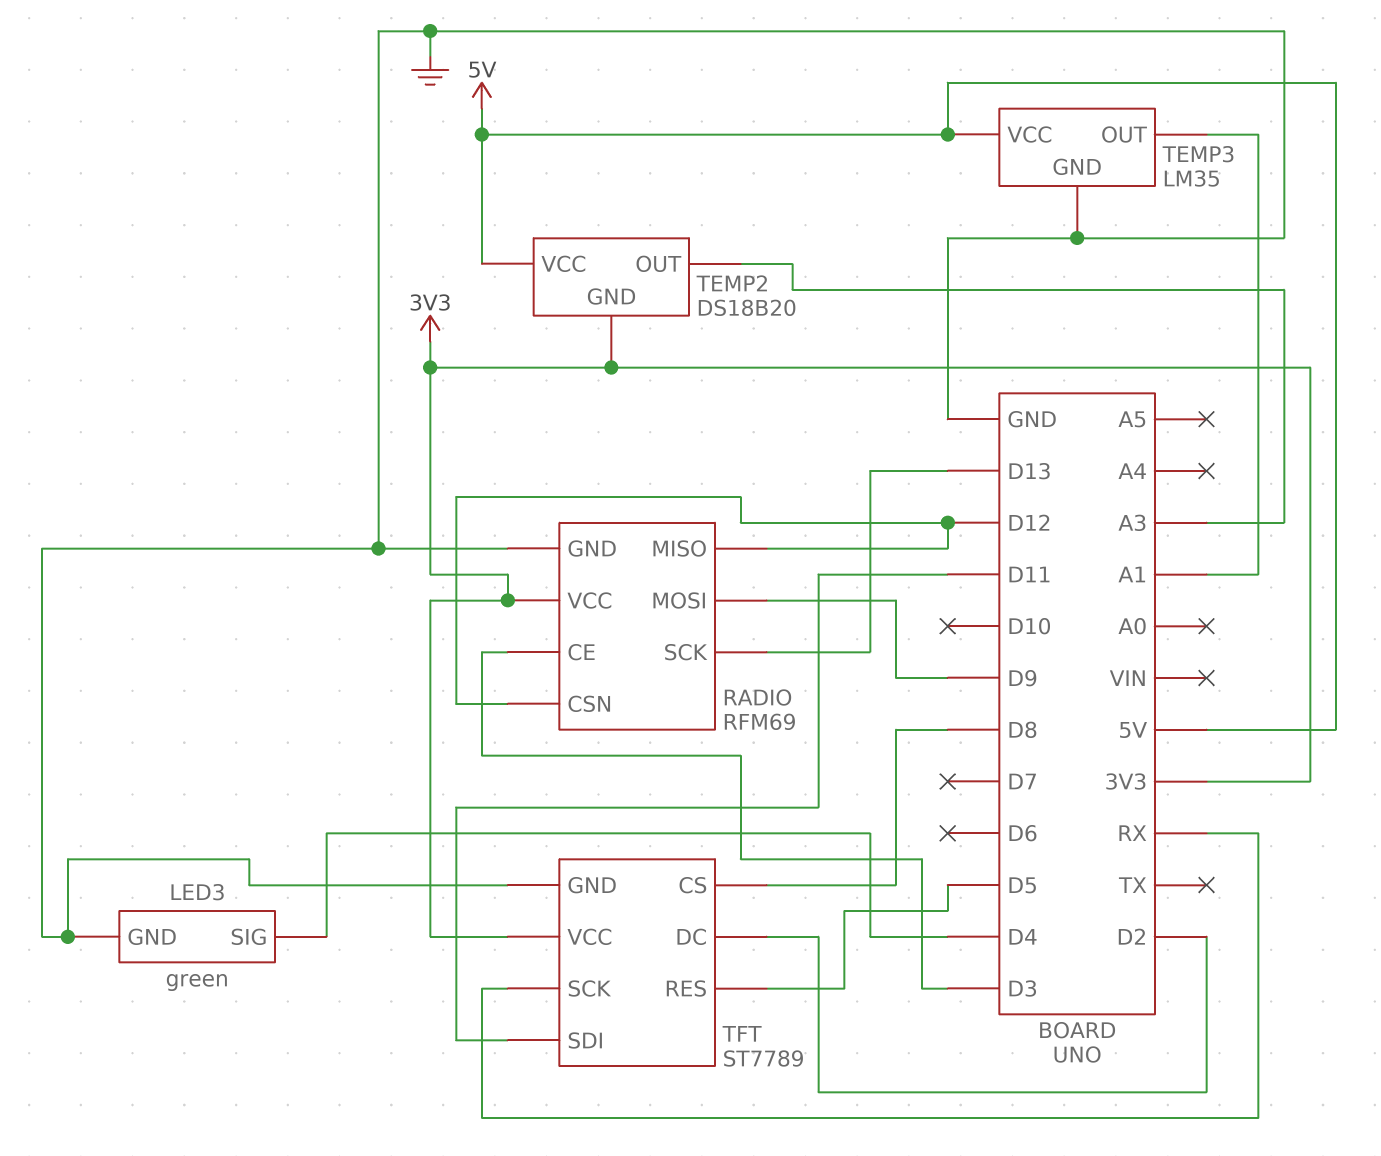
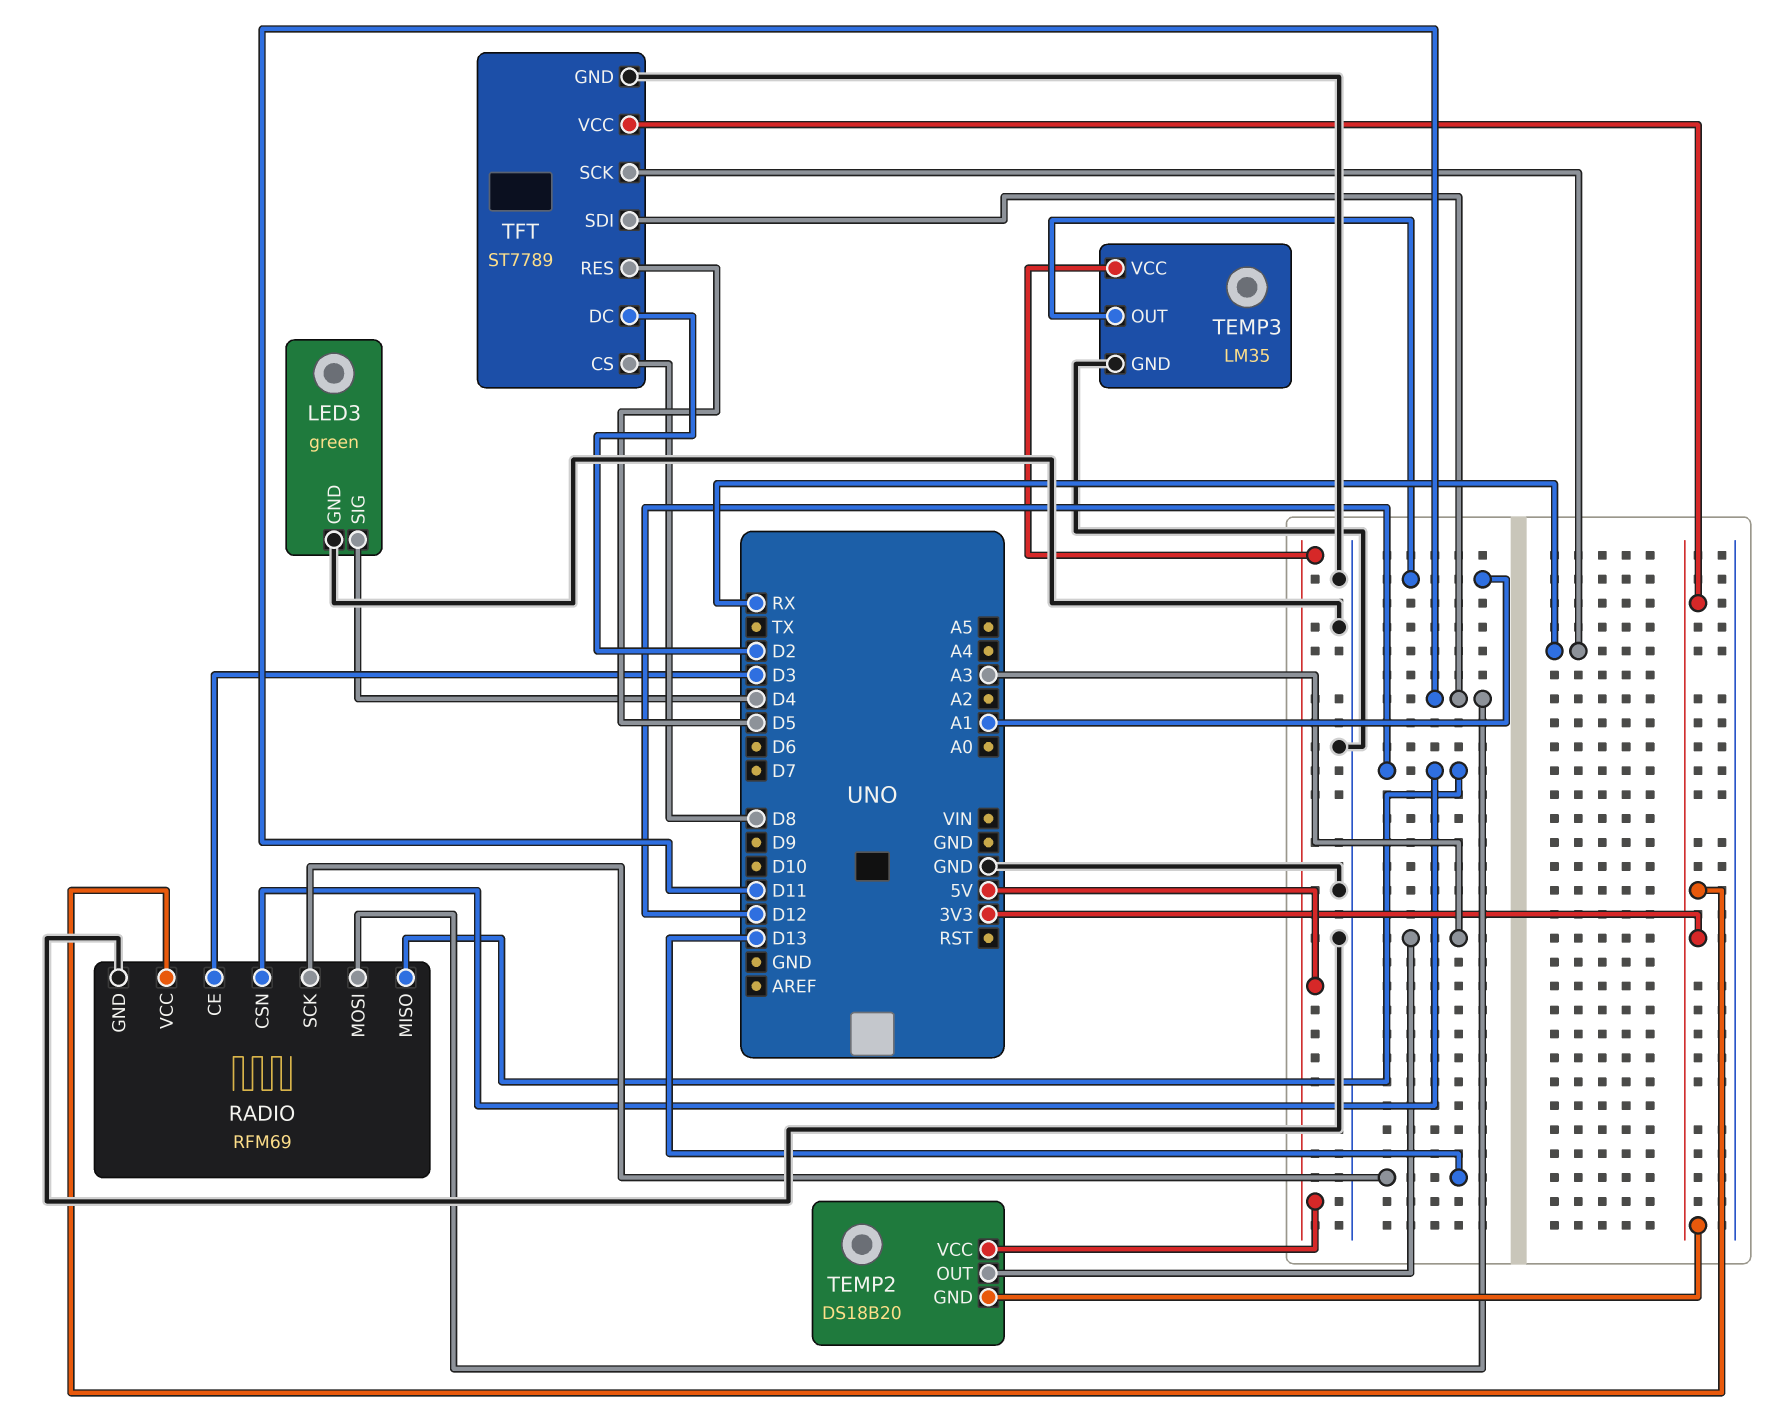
RADIO pin MOSI: D9 -> D11

